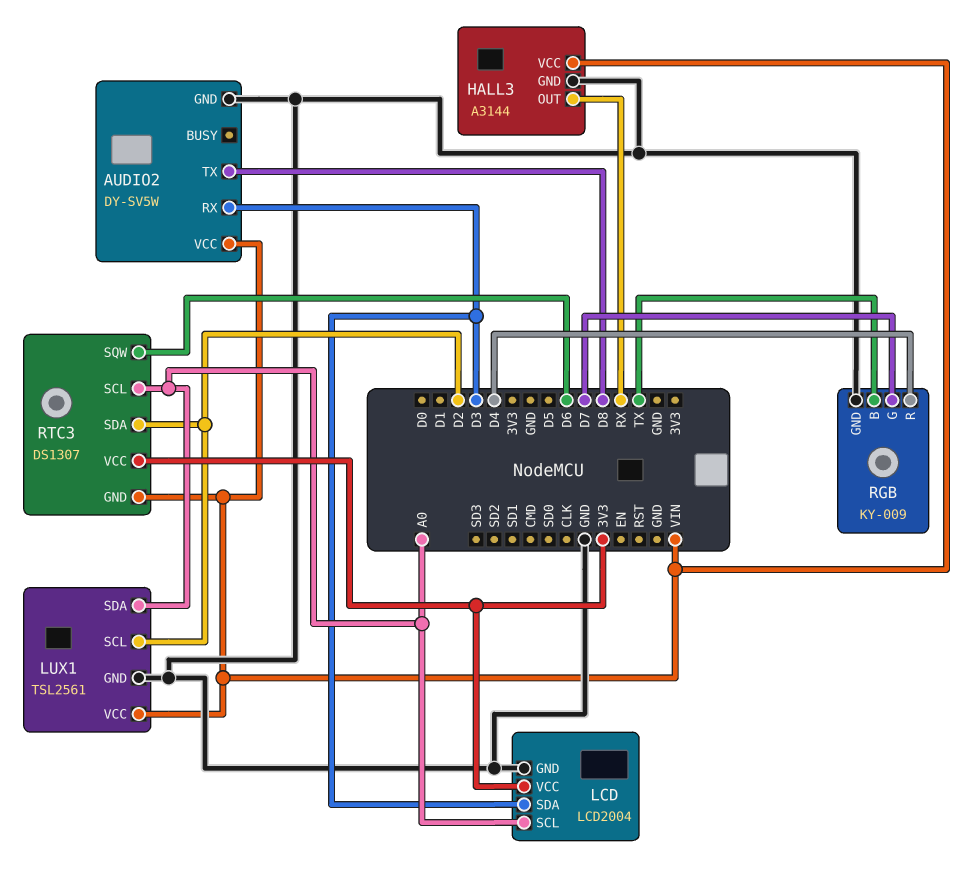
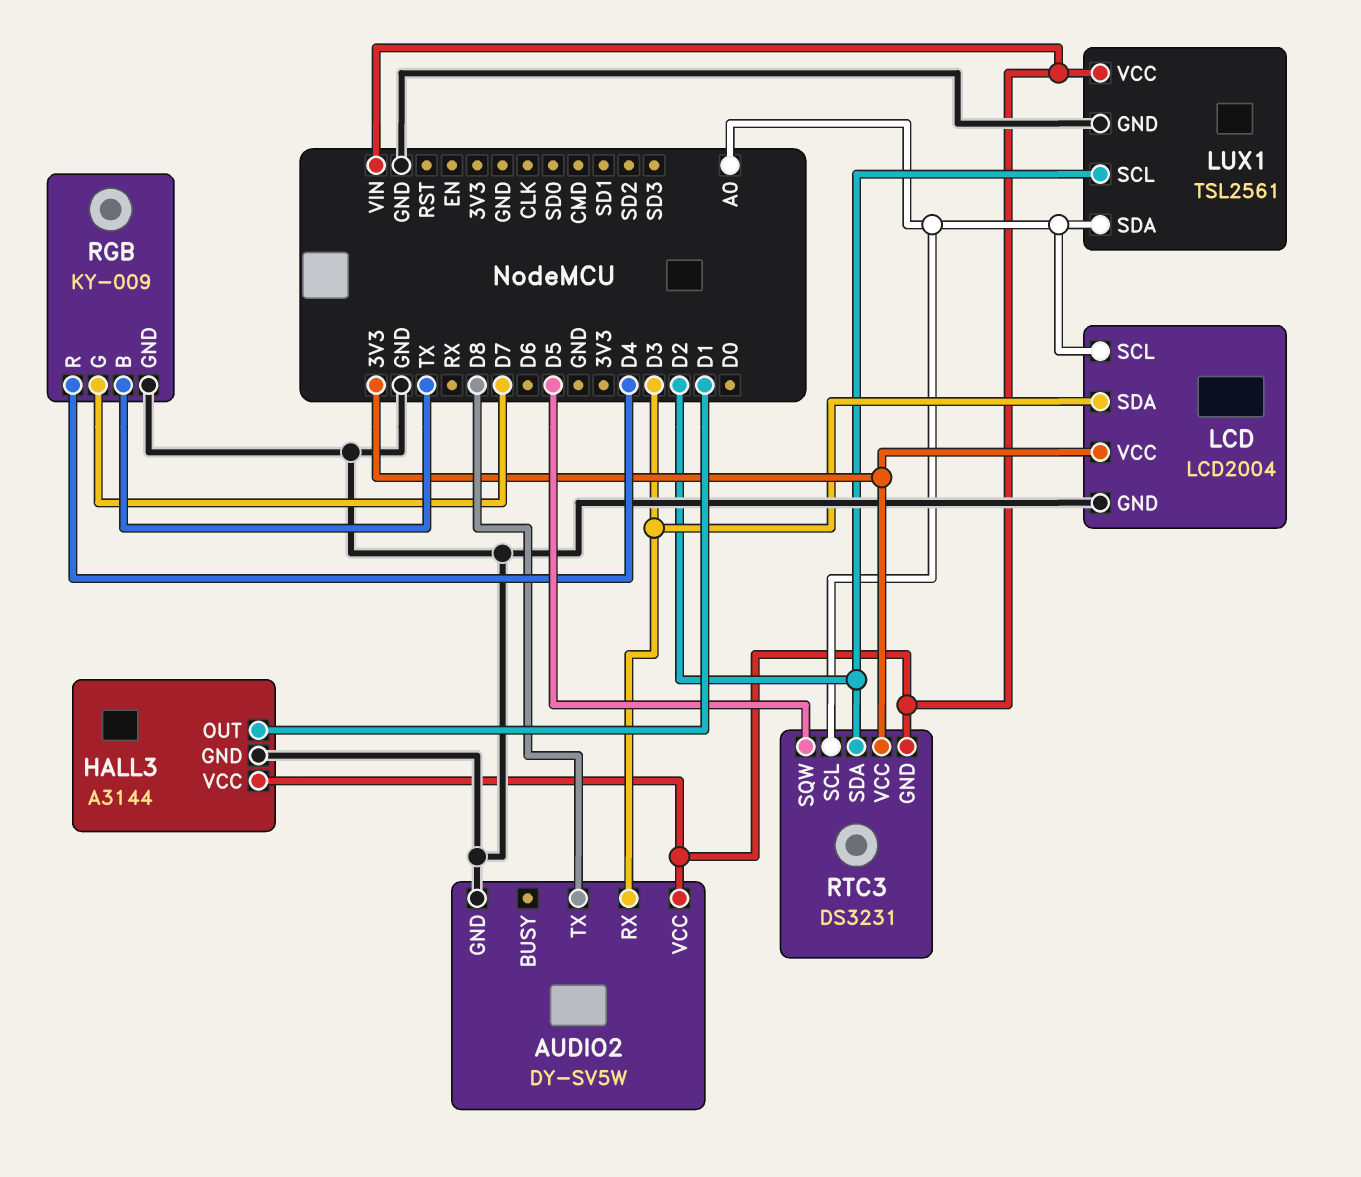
HALL3 pin OUT: RX -> D1
RTC3: DS1307 -> DS3231
RTC3 pin SQW: D6 -> D5

